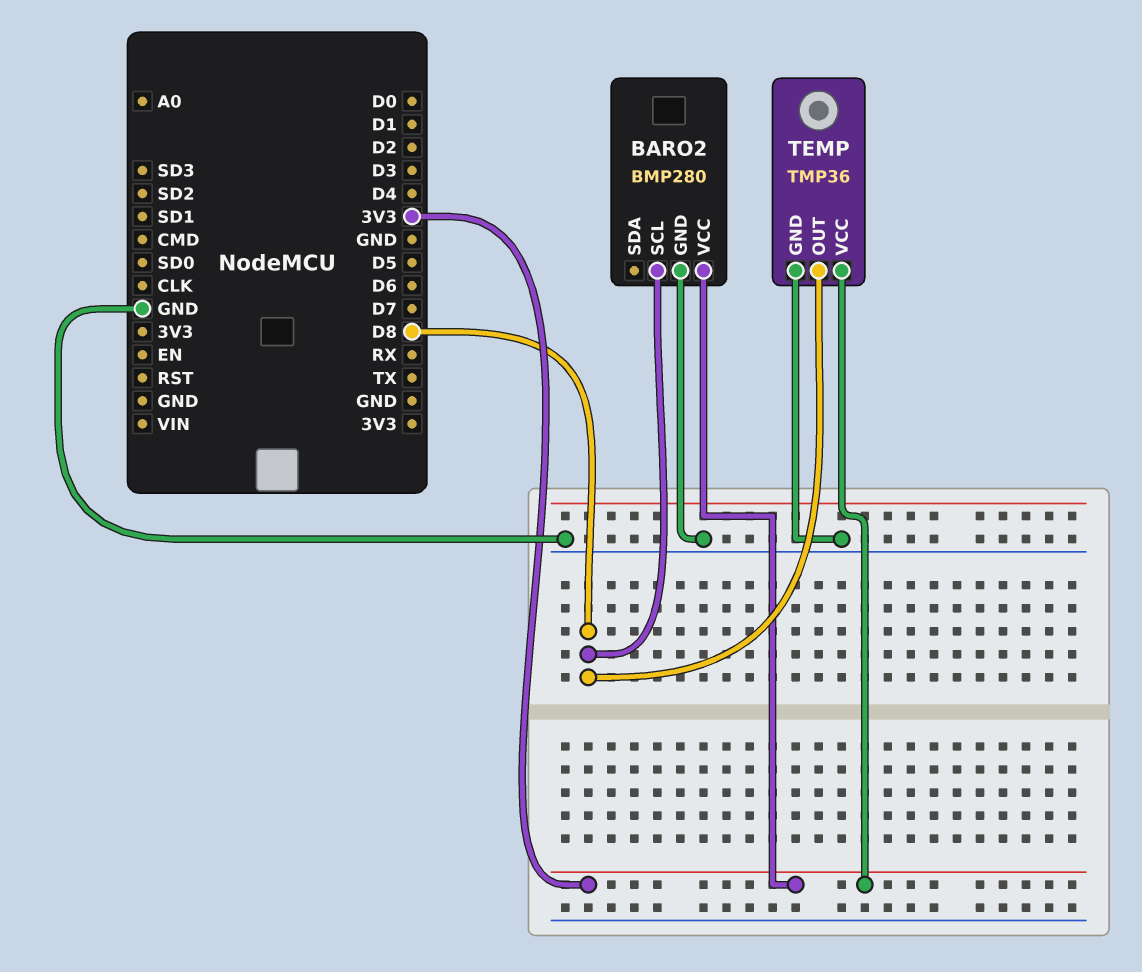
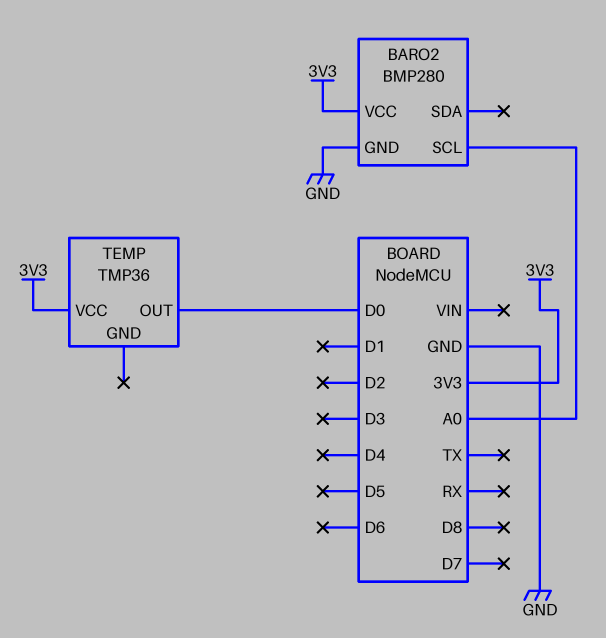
BARO2 pin SCL: D8 -> A0
TEMP pin GND: GND -> none
TEMP pin OUT: D8 -> D0

